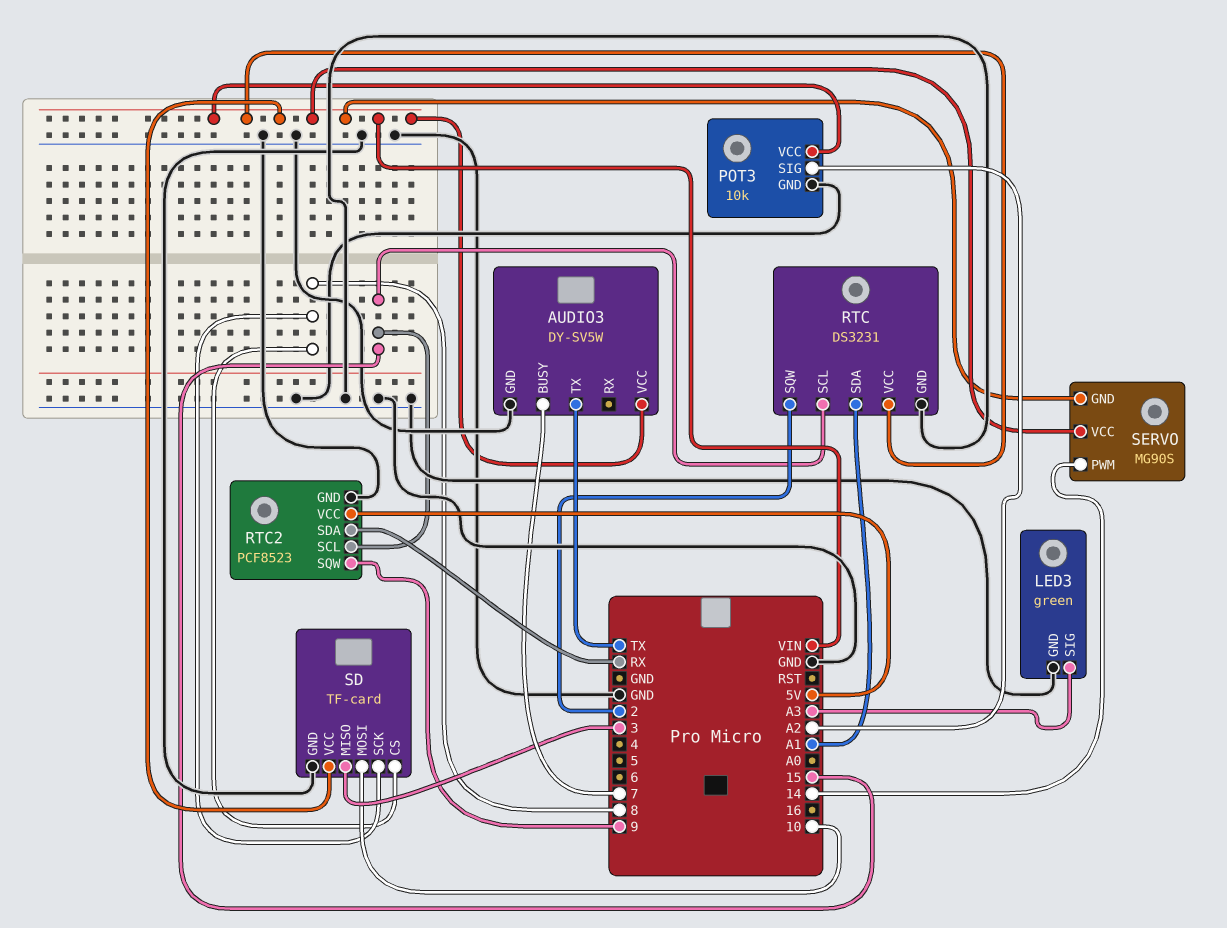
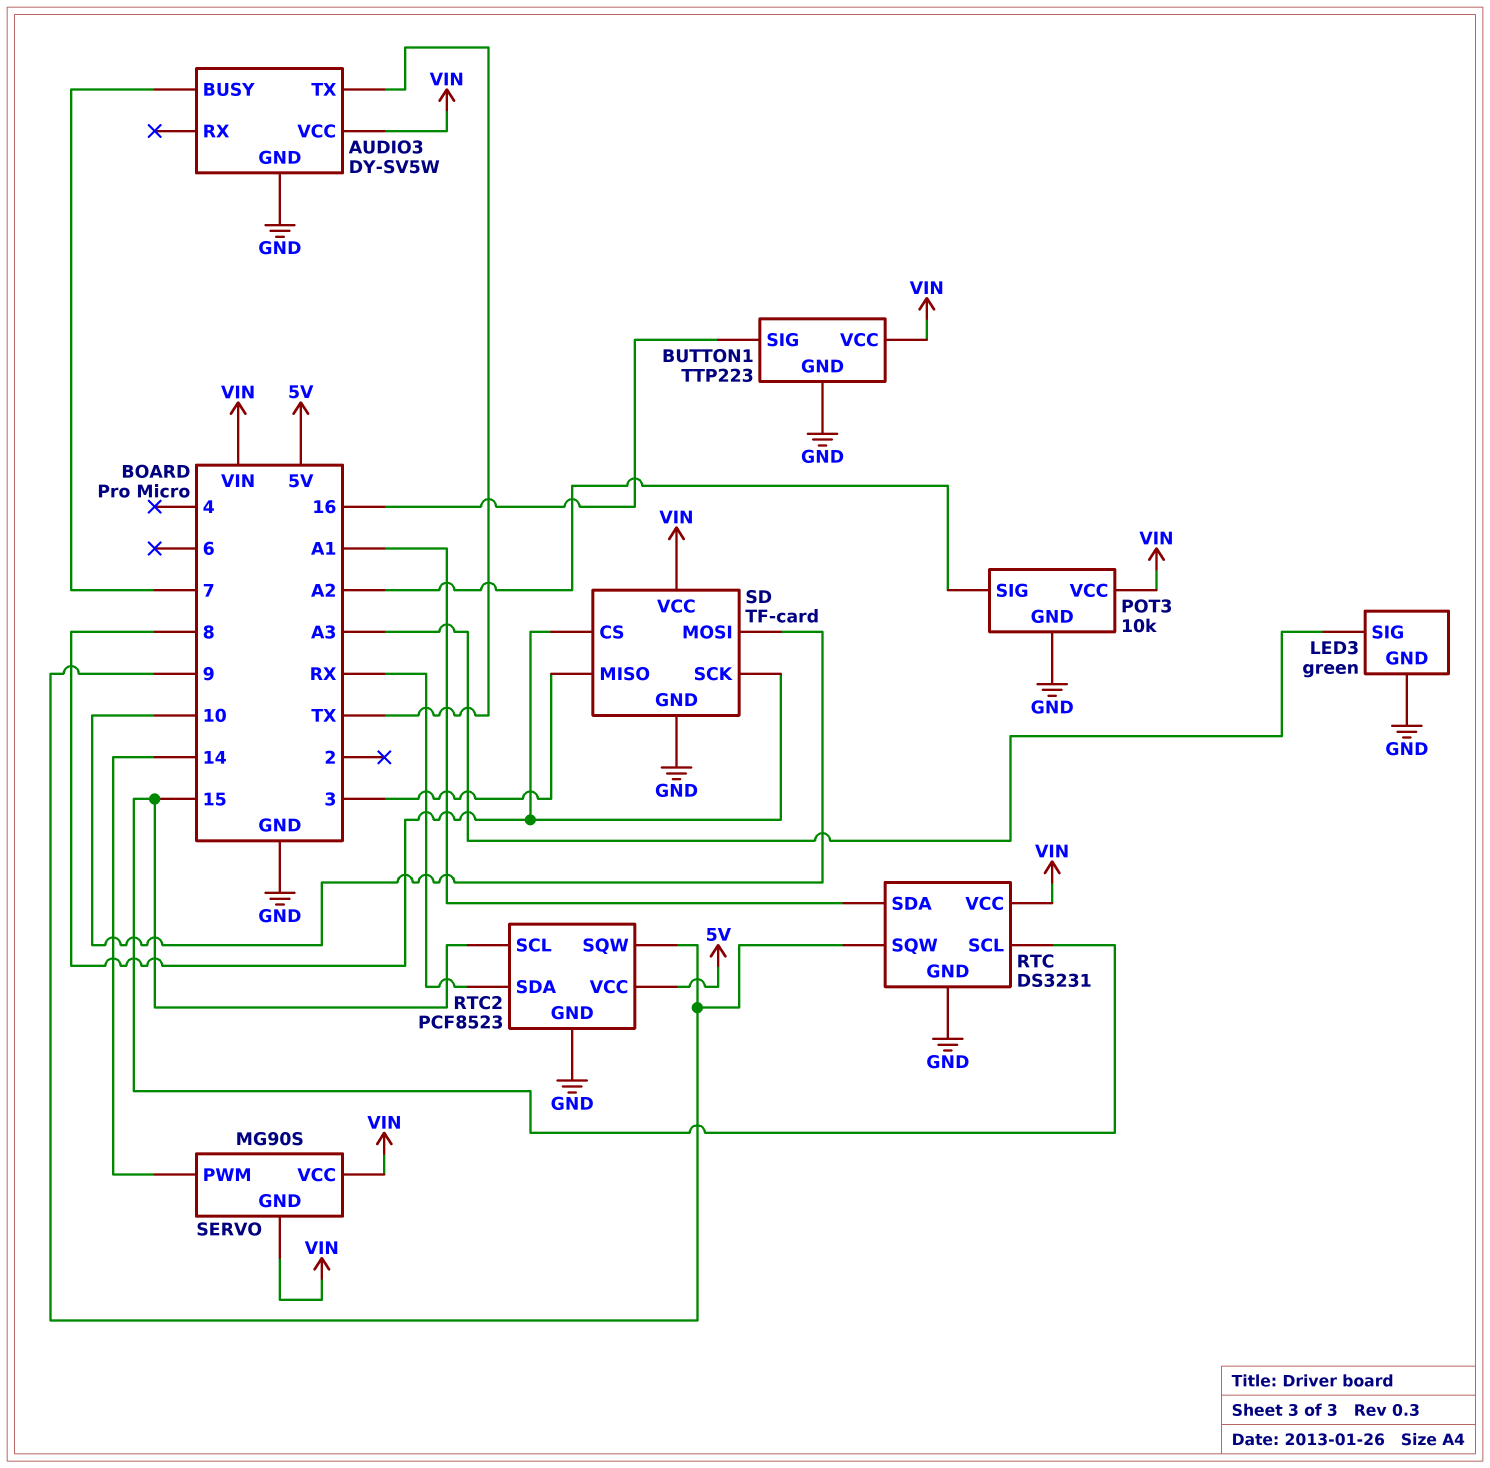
BUTTON1: none -> TTP223
BUTTON1 pin GND: none -> GND
BUTTON1 pin SIG: none -> 16
BUTTON1 pin VCC: none -> VIN
RTC pin SQW: 2 -> 9

